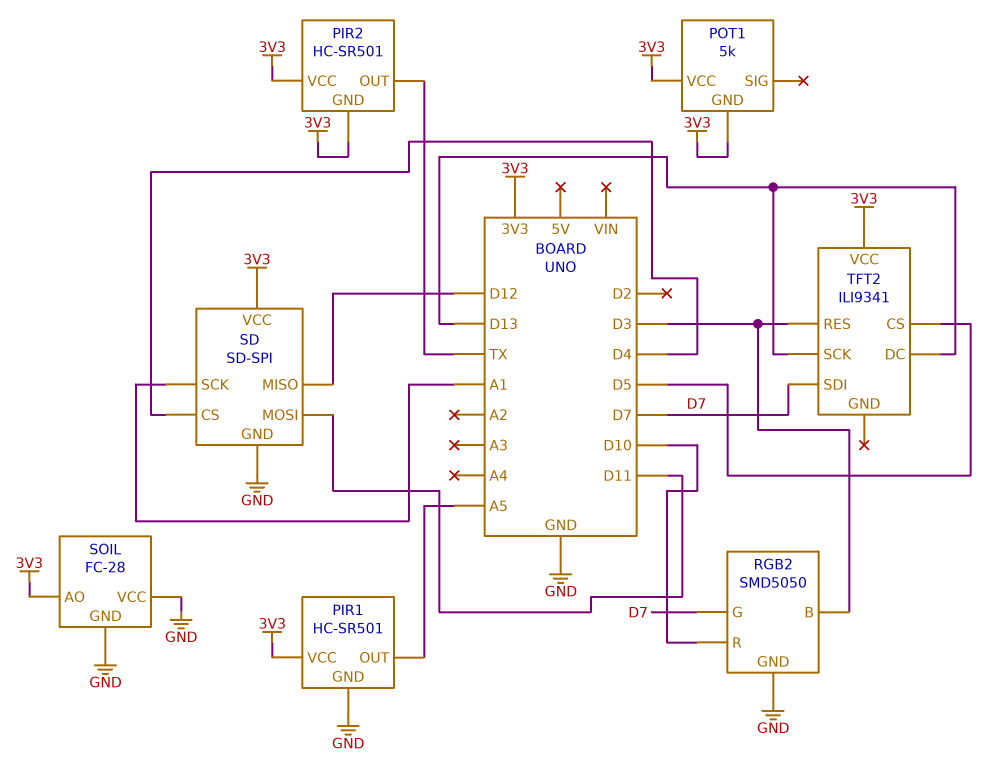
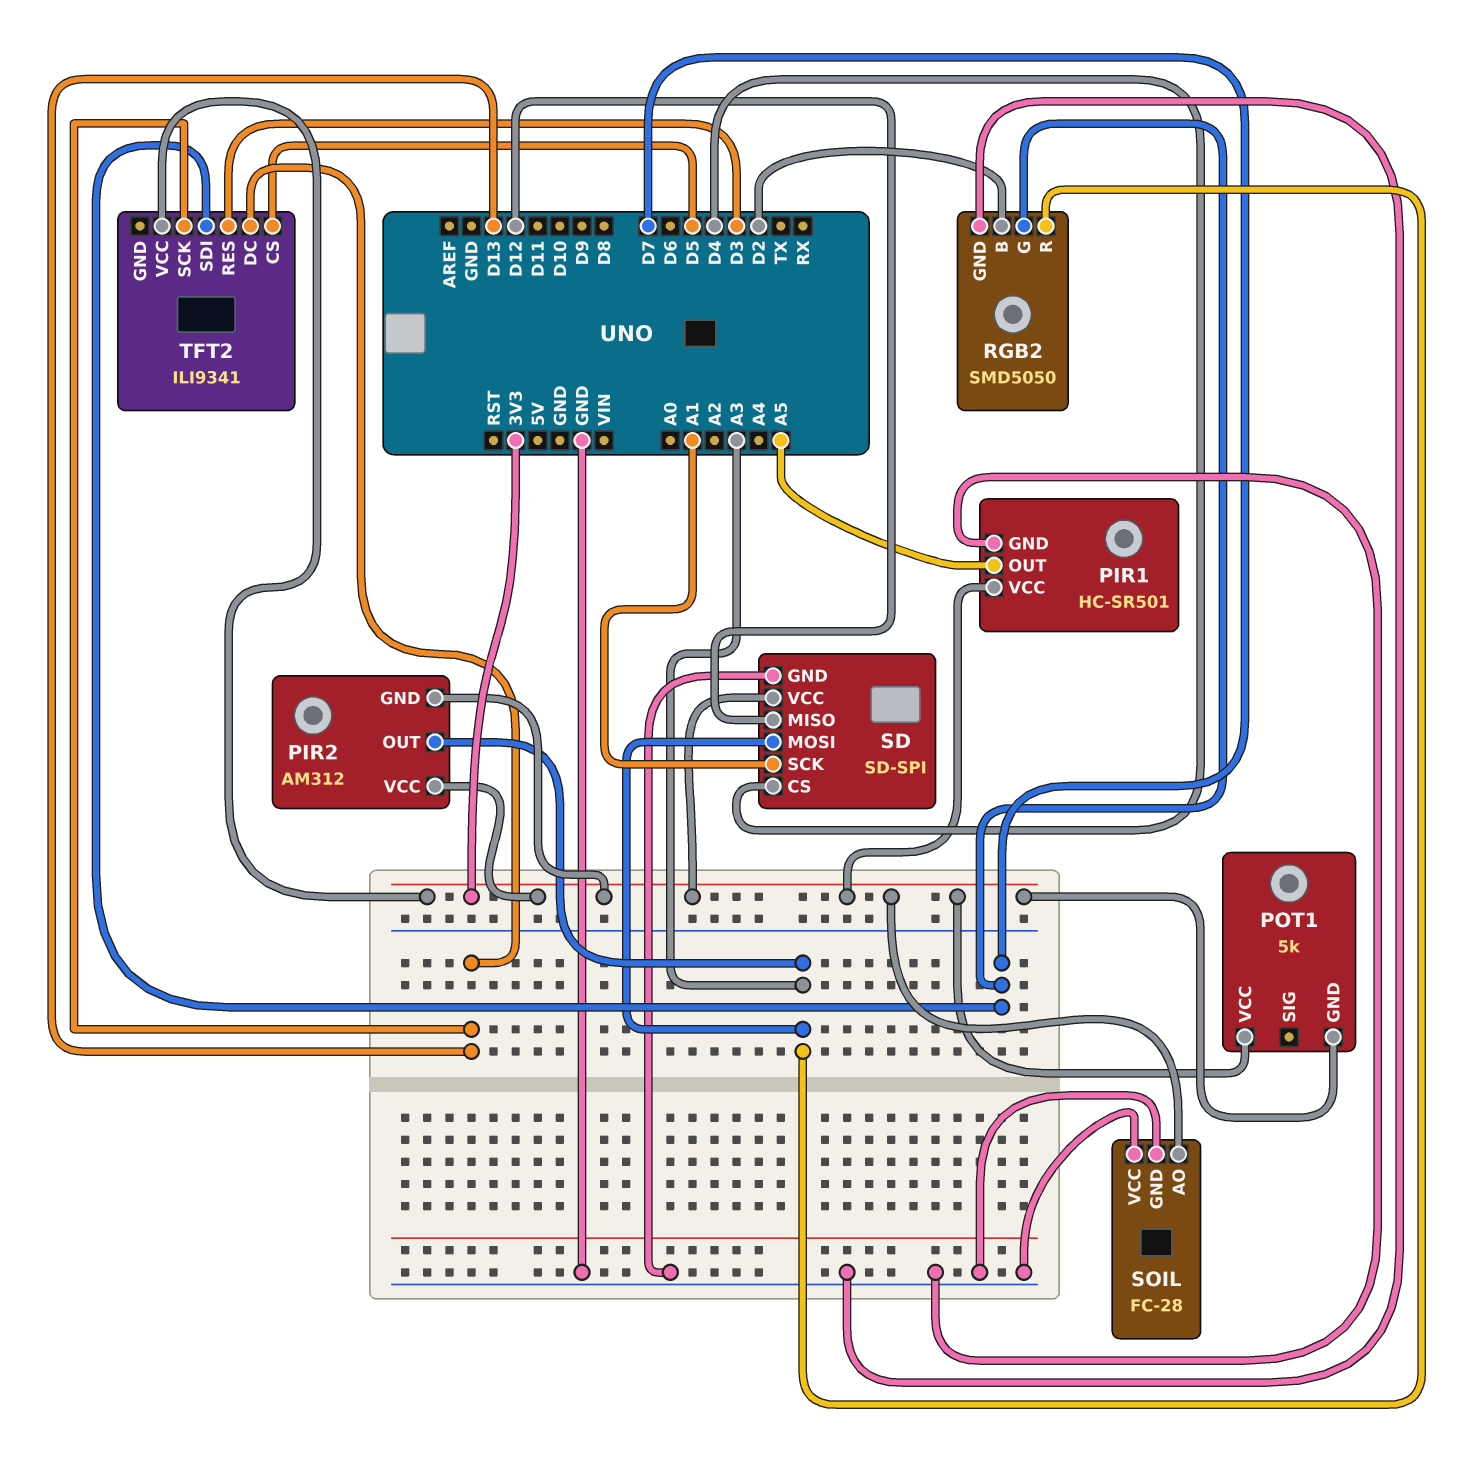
PIR2: HC-SR501 -> AM312
PIR2 pin OUT: TX -> A3
RGB2 pin B: D3 -> D2
RGB2 pin R: D10 -> A3
SD pin MOSI: D11 -> A3

